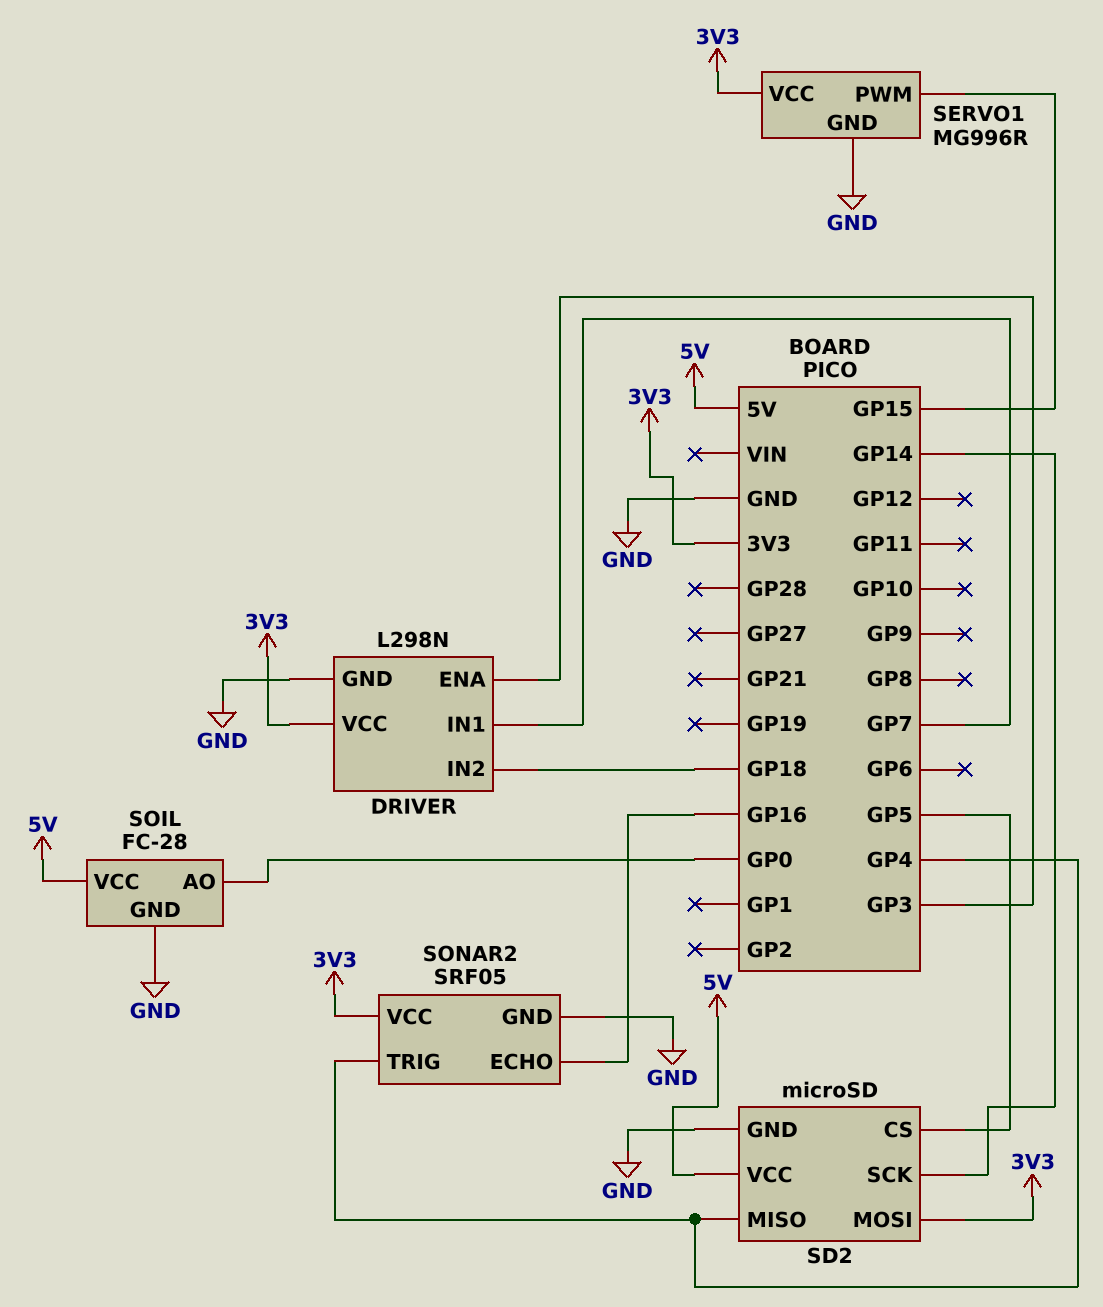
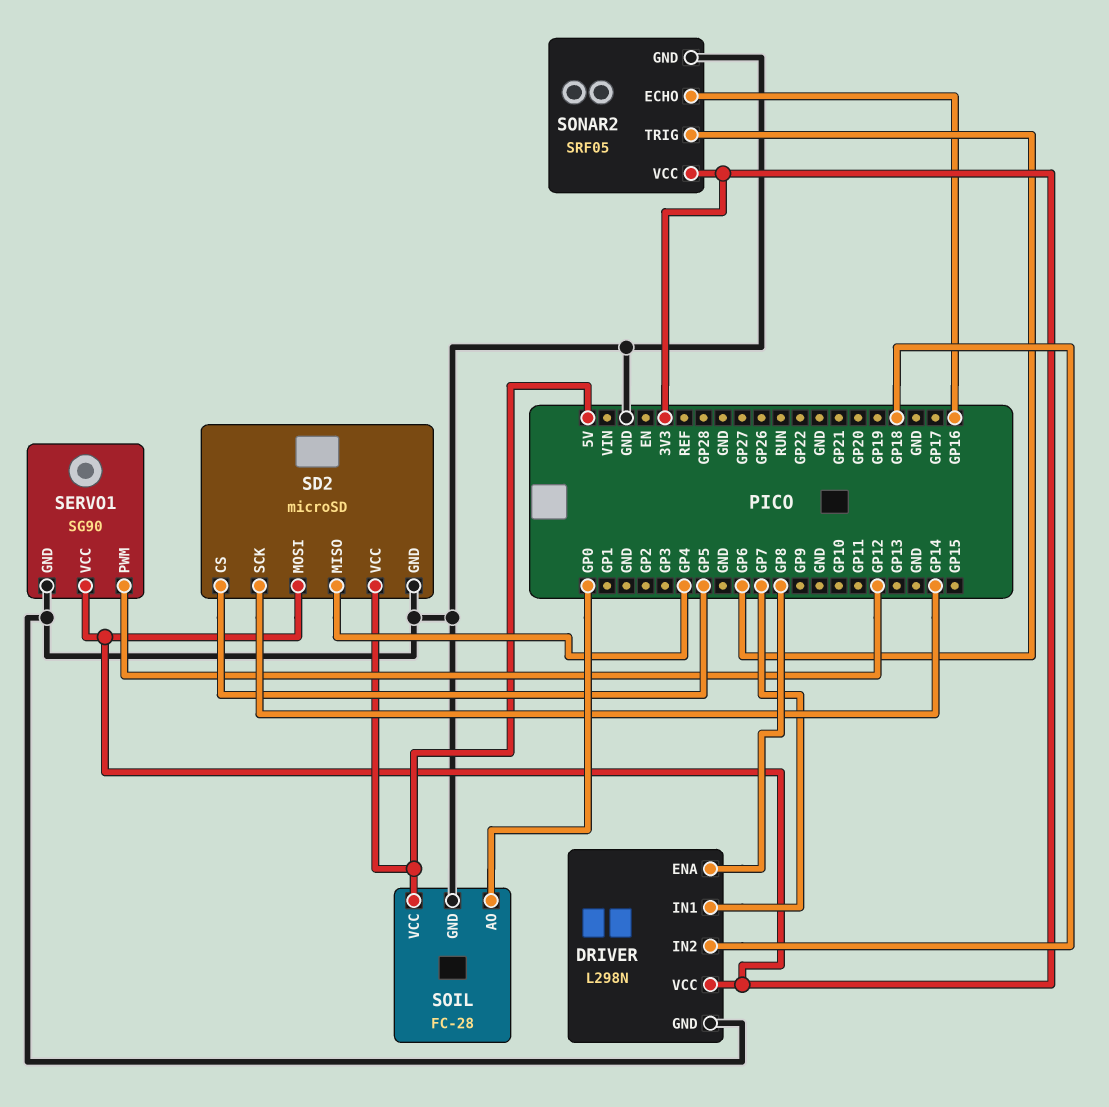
DRIVER pin ENA: GP3 -> GP8
SERVO1: MG996R -> SG90
SERVO1 pin PWM: GP15 -> GP12
SONAR2 pin TRIG: GP4 -> GP6

